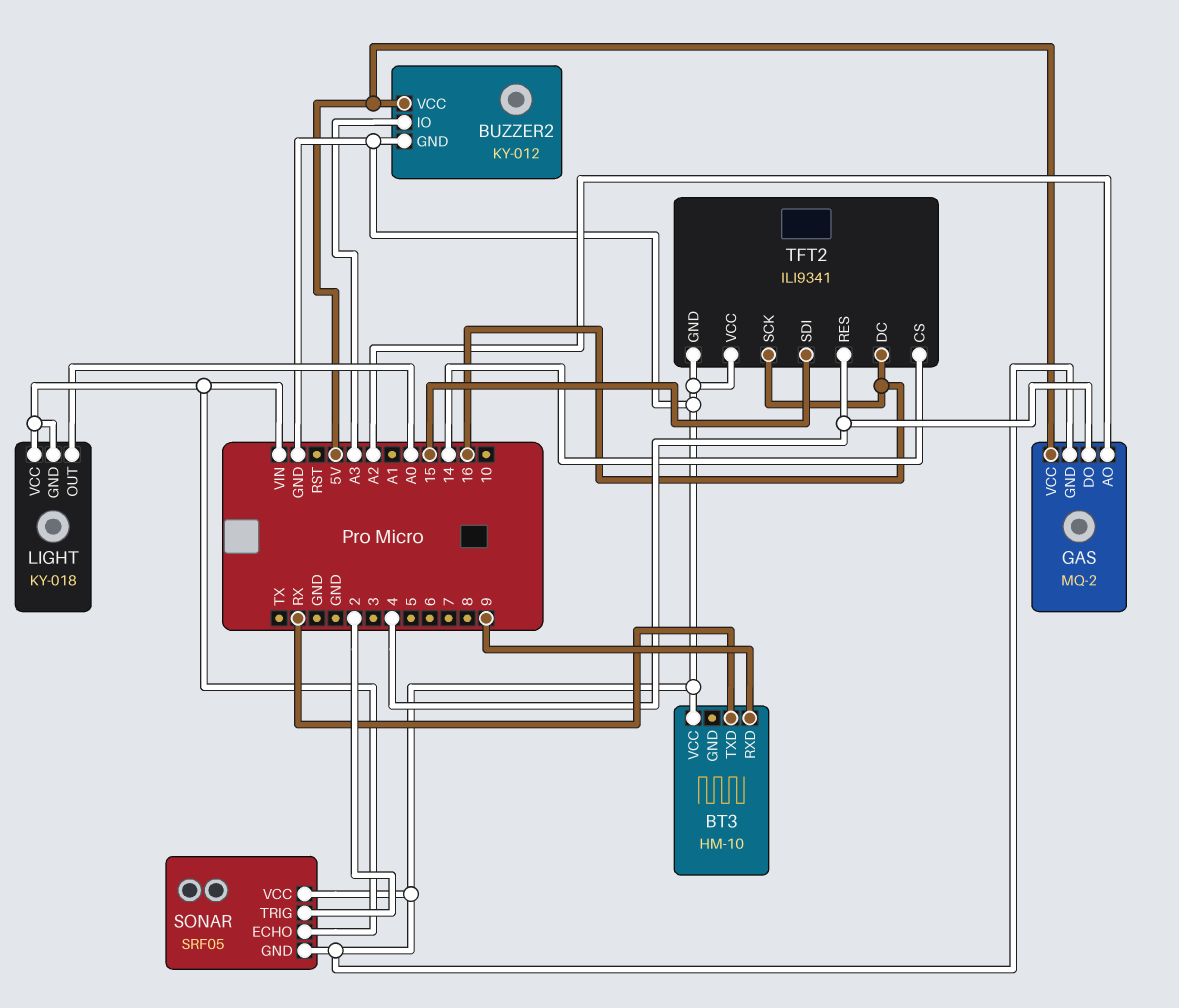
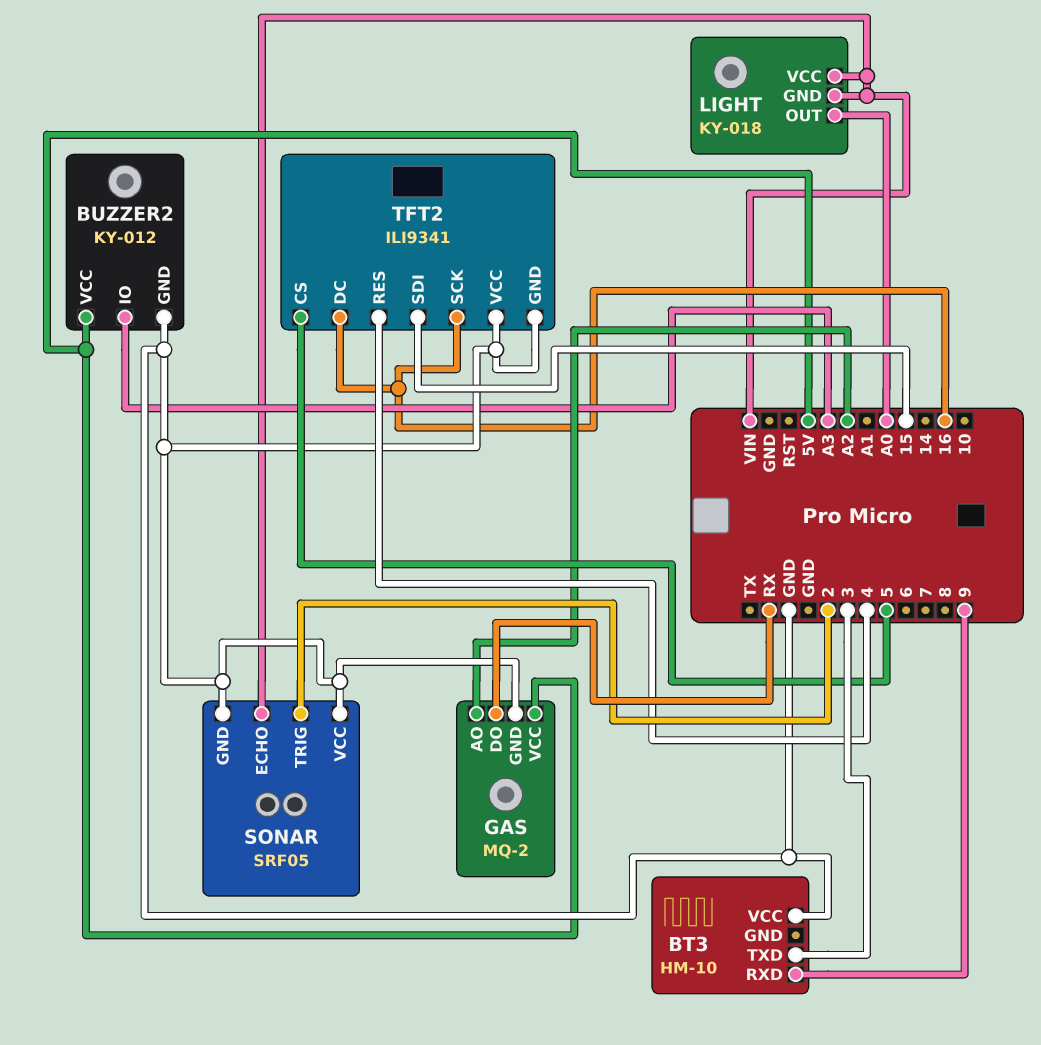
BT3 pin TXD: RX -> 3
GAS pin DO: 4 -> RX
TFT2 pin CS: 14 -> 5

